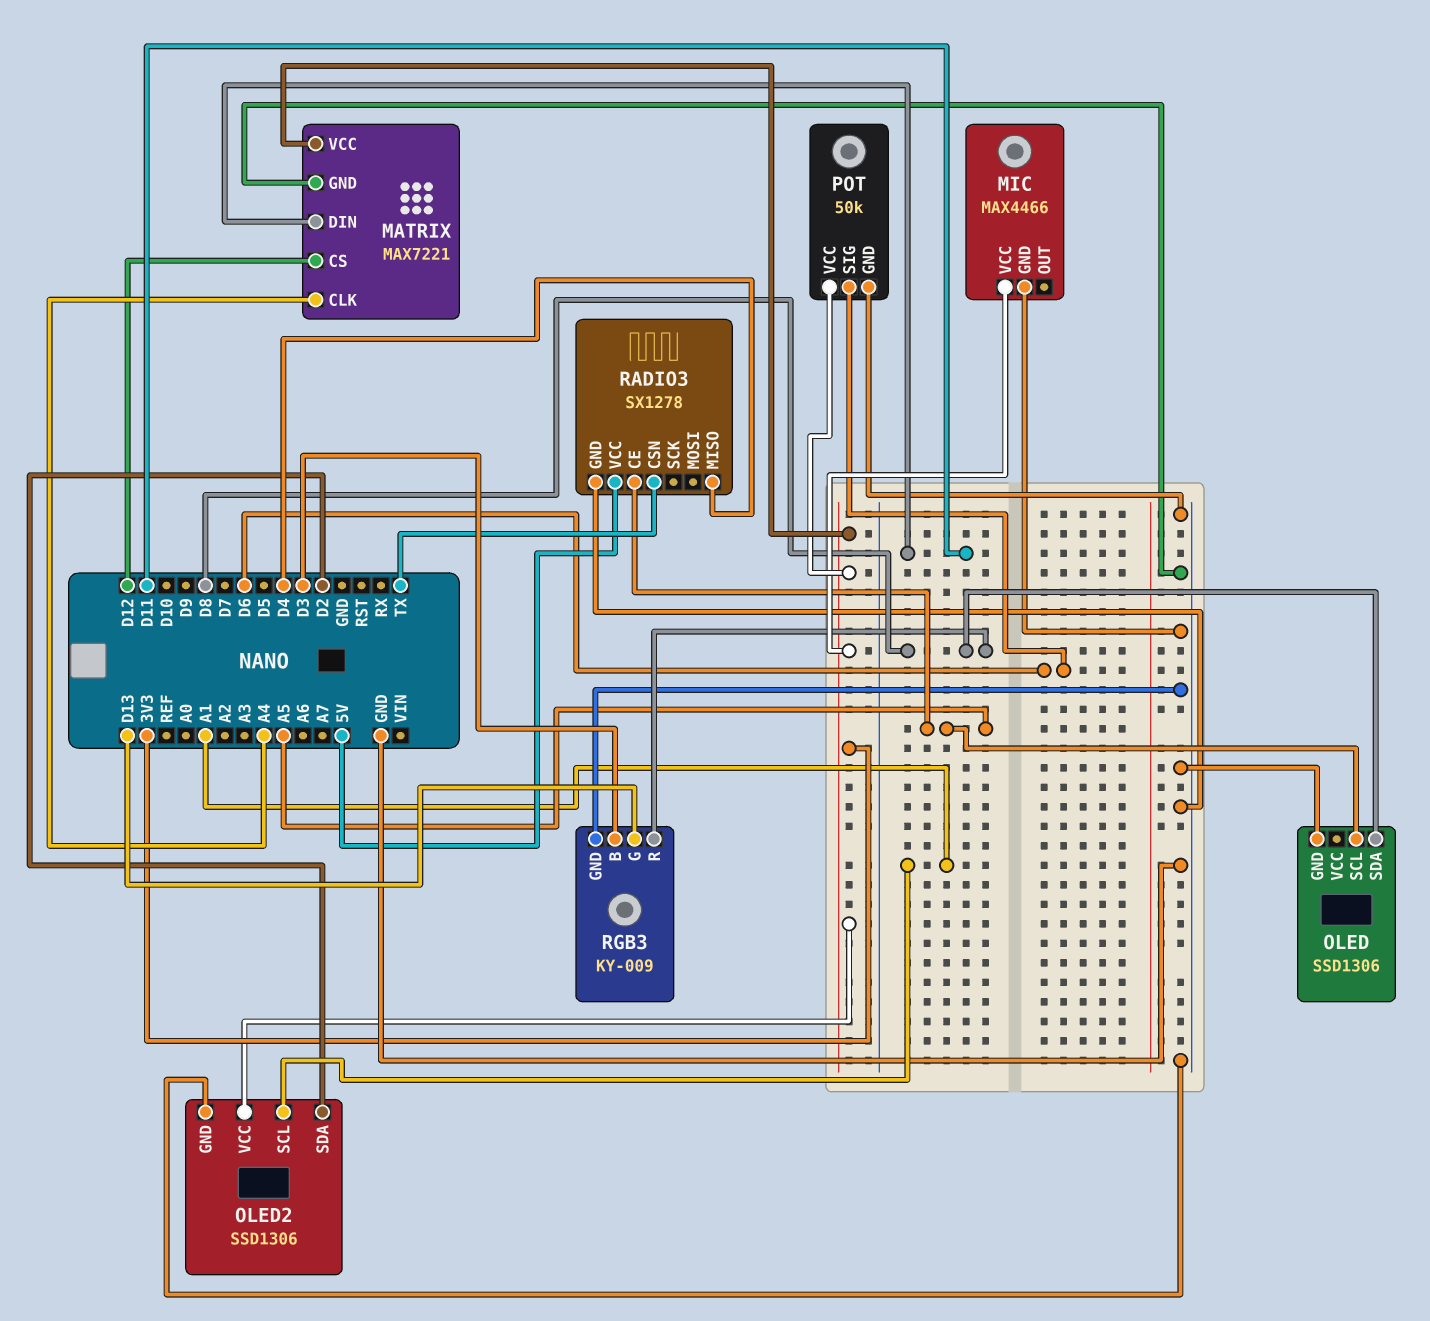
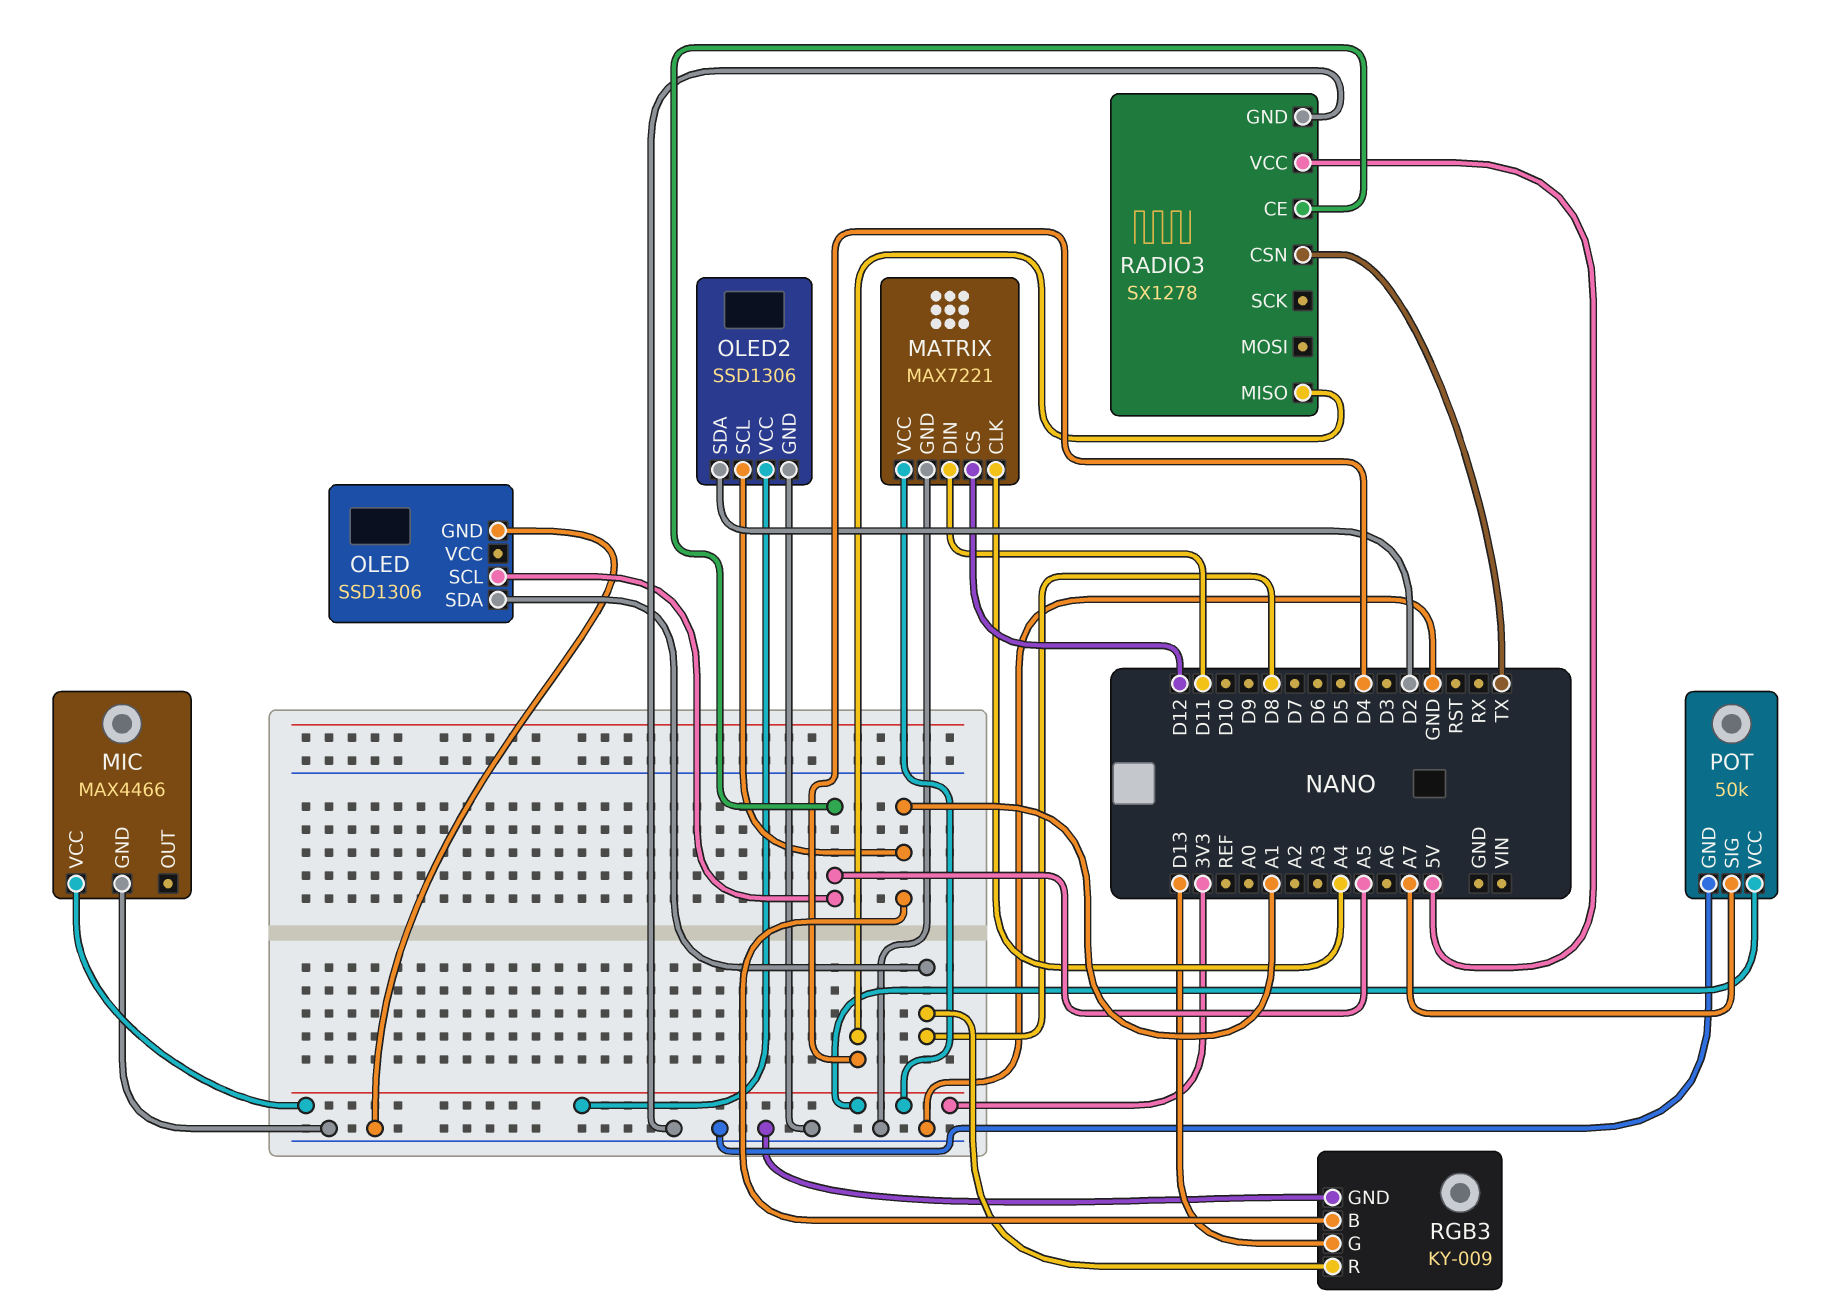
POT pin SIG: D6 -> A7
RGB3 pin B: D3 -> A1

